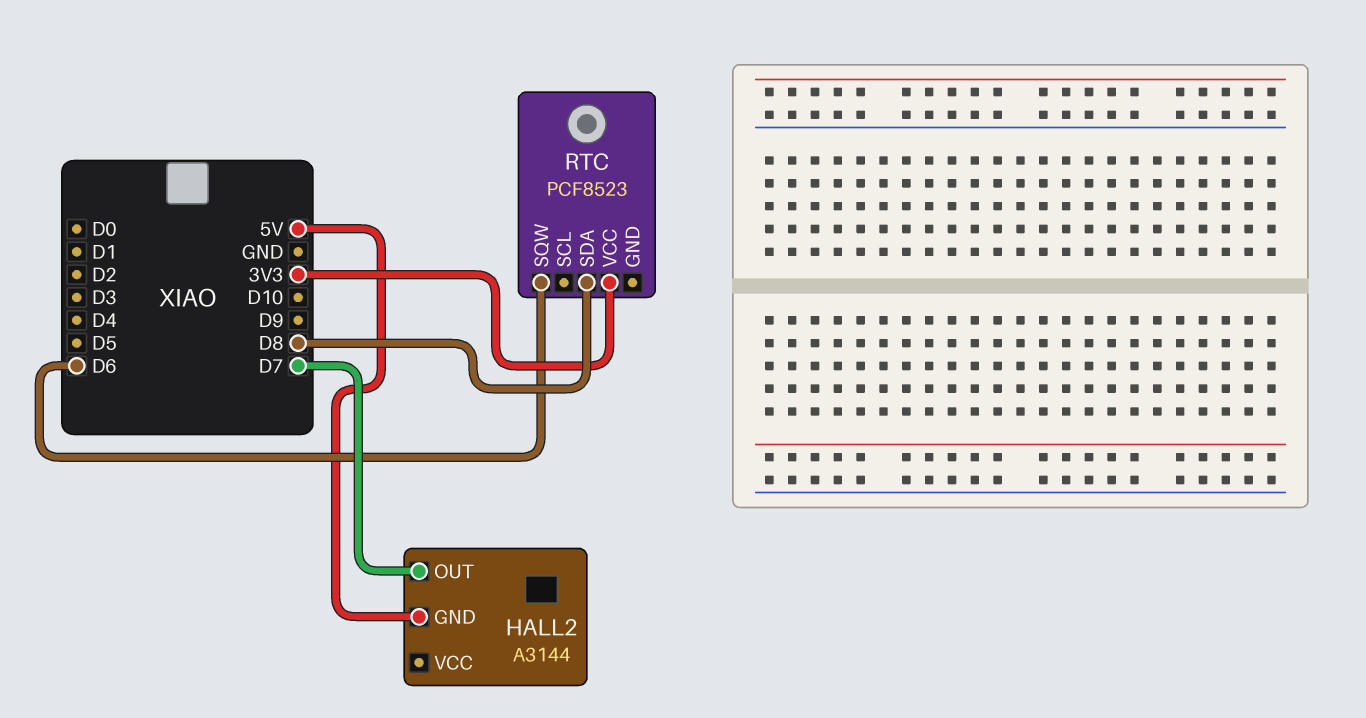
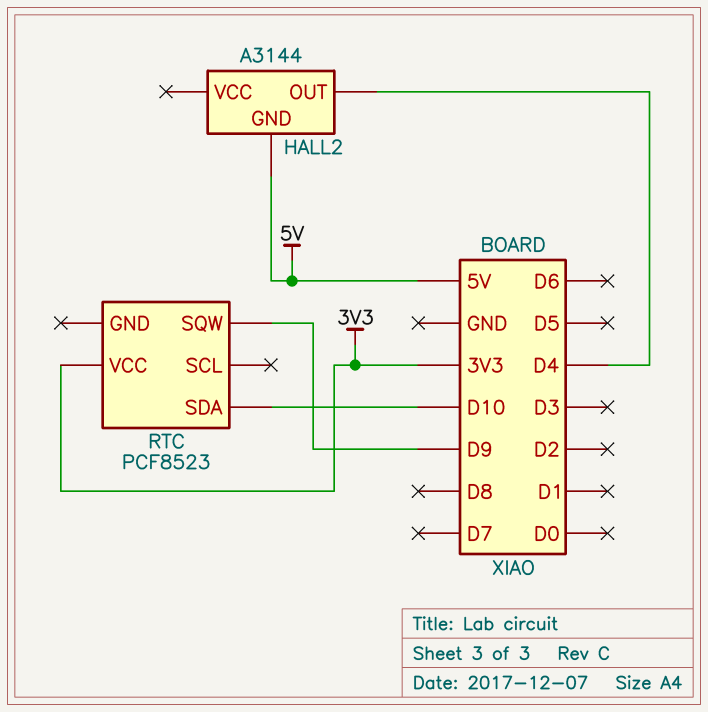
HALL2 pin OUT: D7 -> D4
RTC pin SDA: D8 -> D10
RTC pin SQW: D6 -> D9

